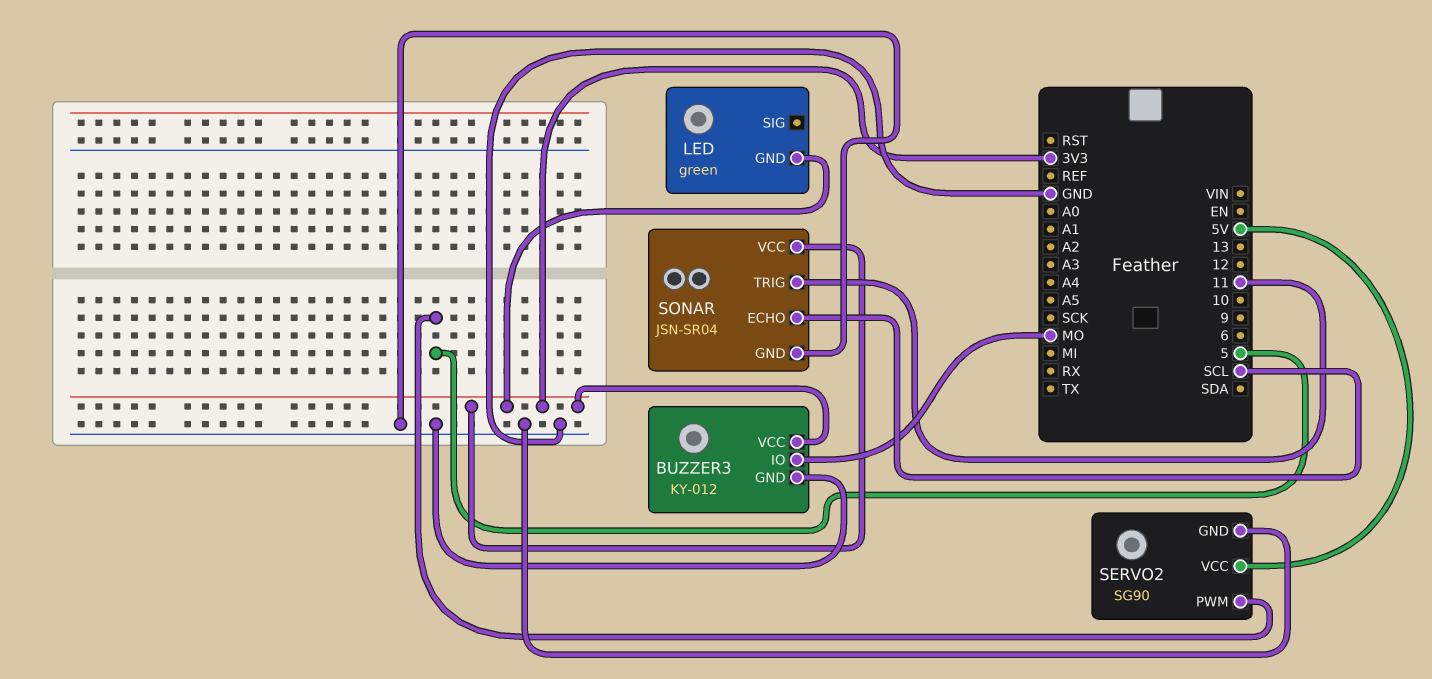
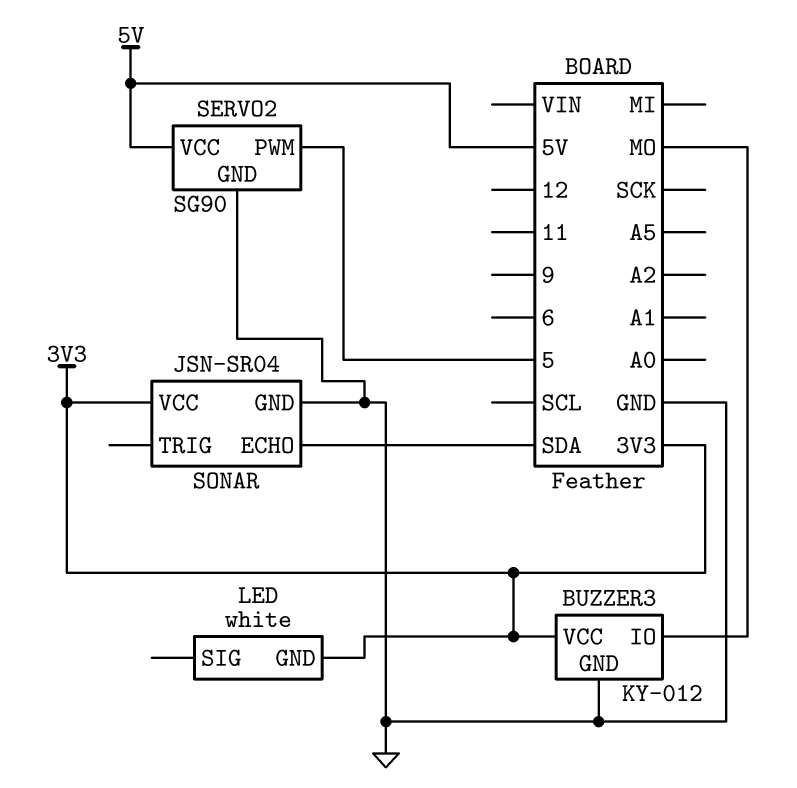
LED: green -> white
SONAR pin ECHO: SCL -> SDA
SONAR pin TRIG: 11 -> none

